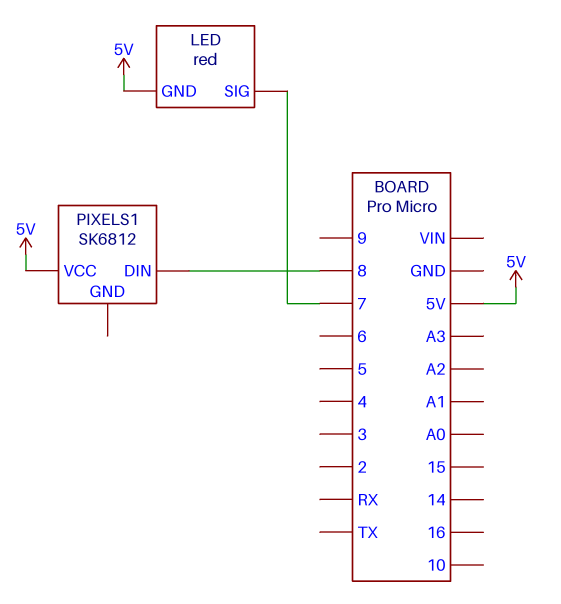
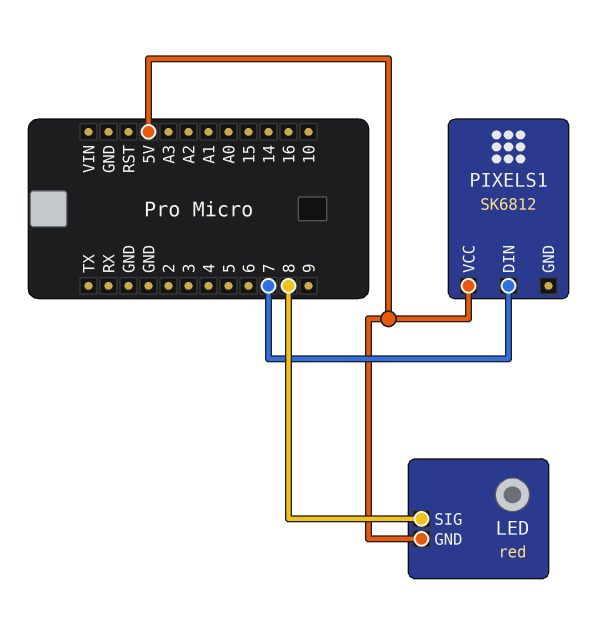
LED pin SIG: 7 -> 8
PIXELS1 pin DIN: 8 -> 7

